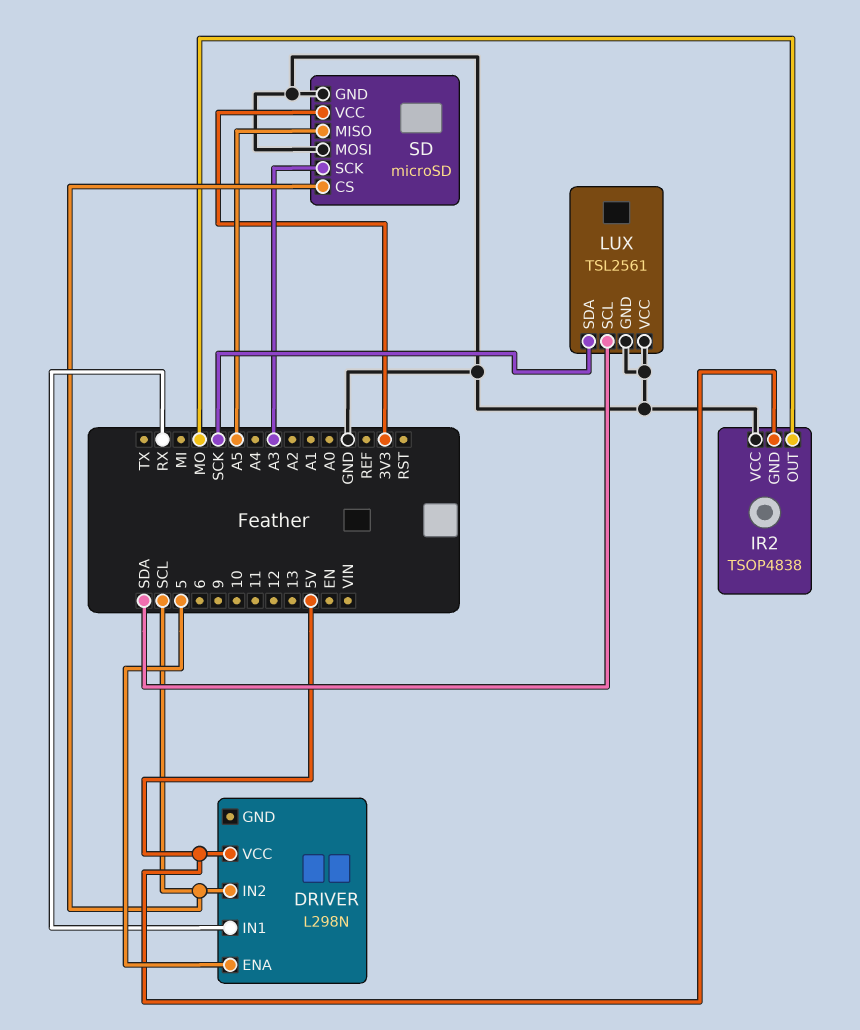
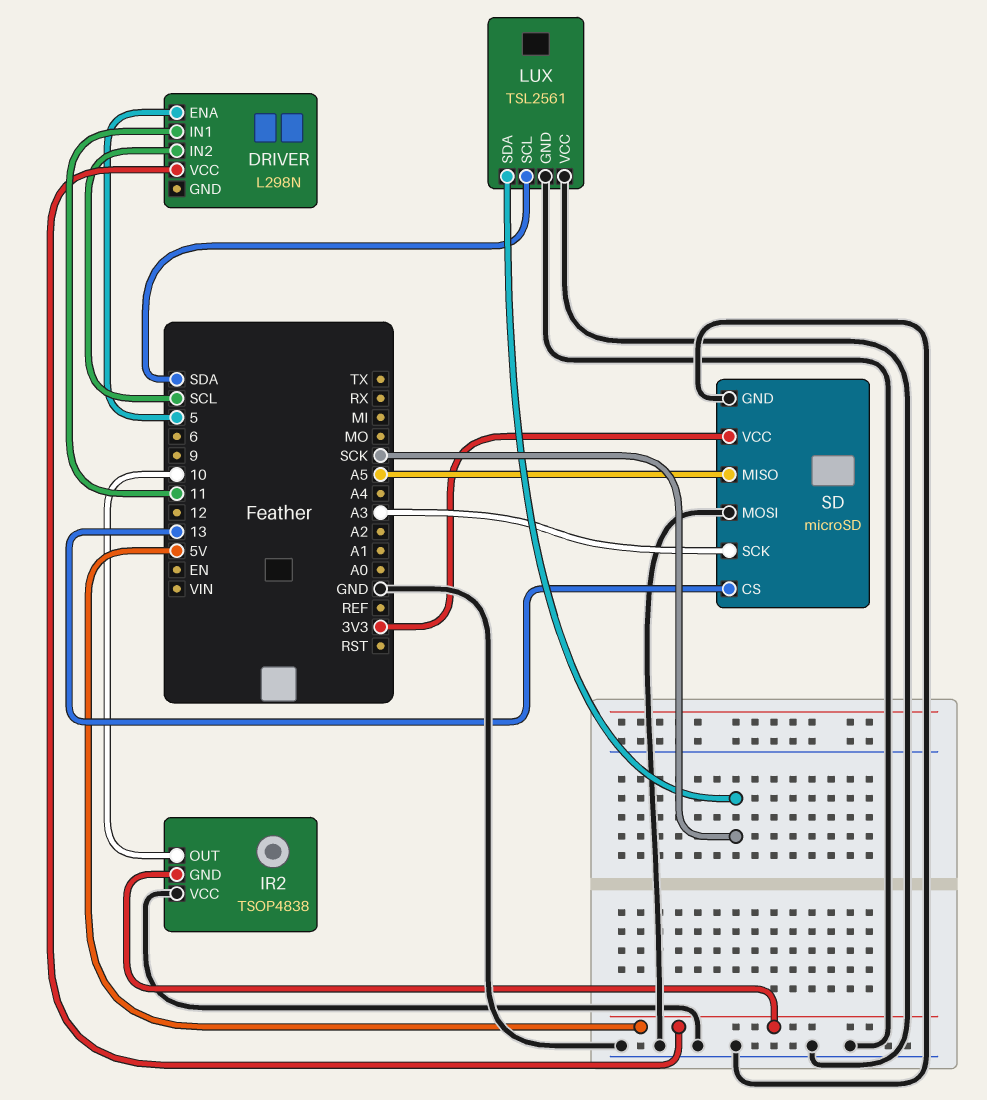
DRIVER pin IN1: RX -> 11
IR2 pin OUT: MO -> 10
SD pin CS: SCL -> 13

